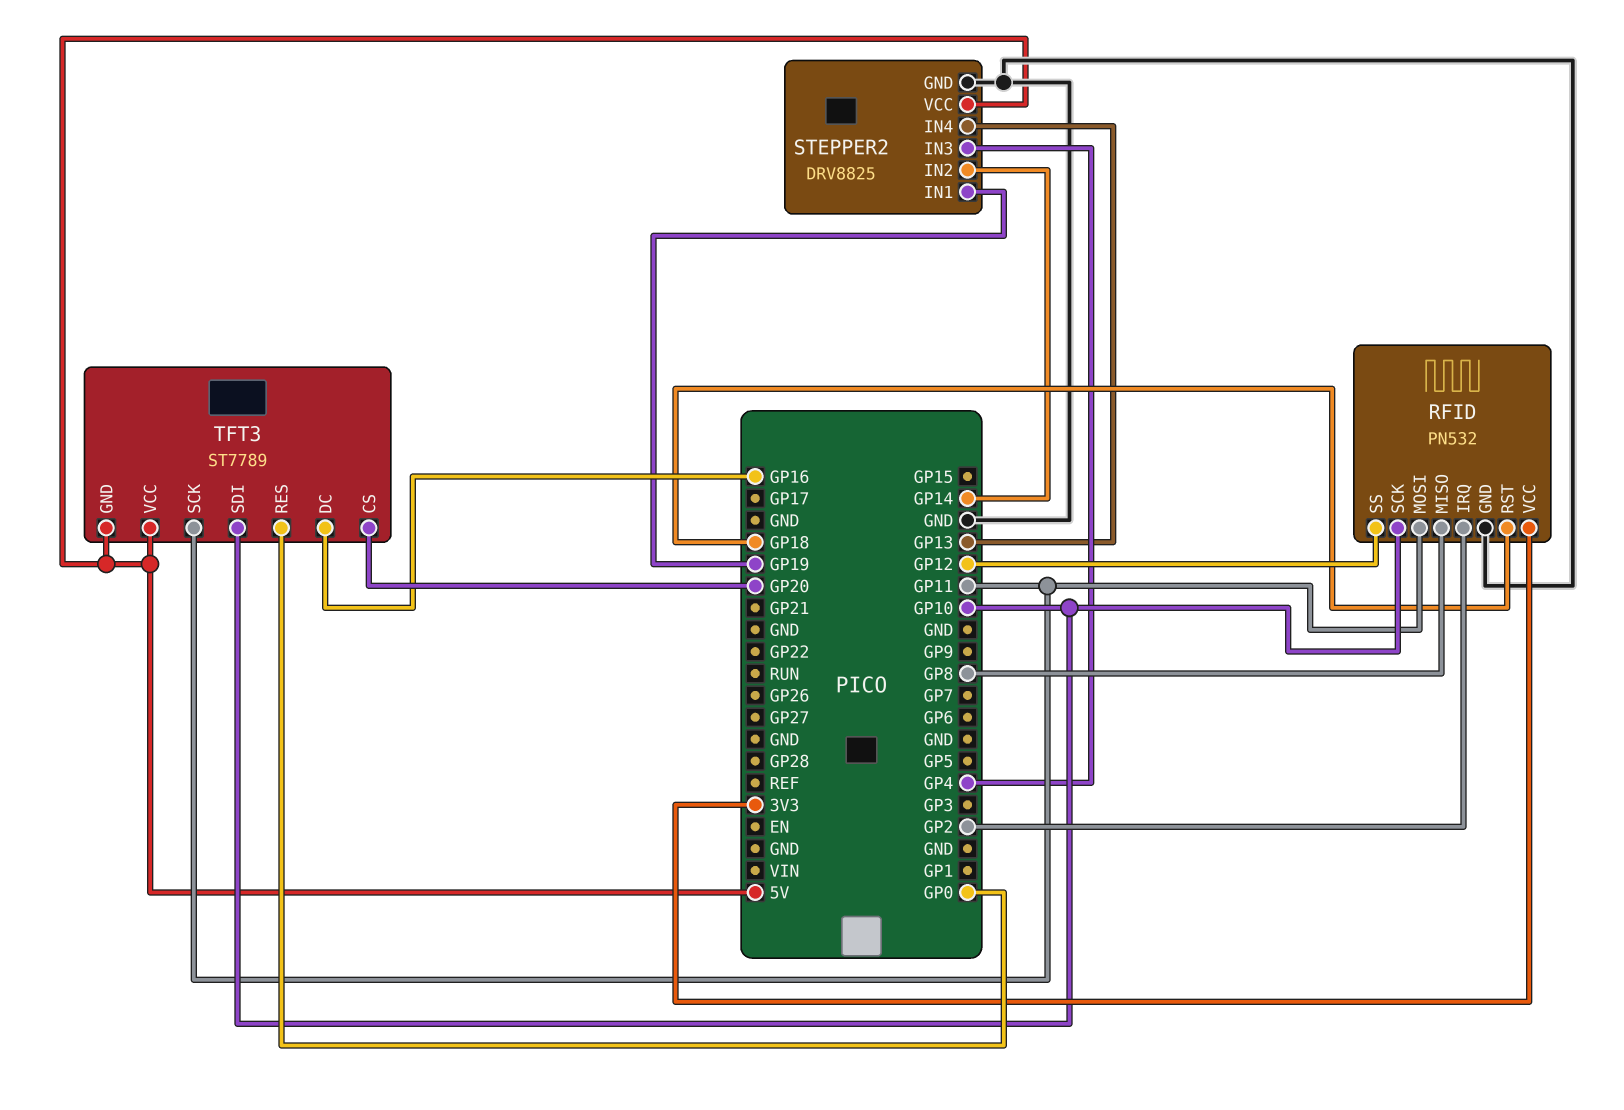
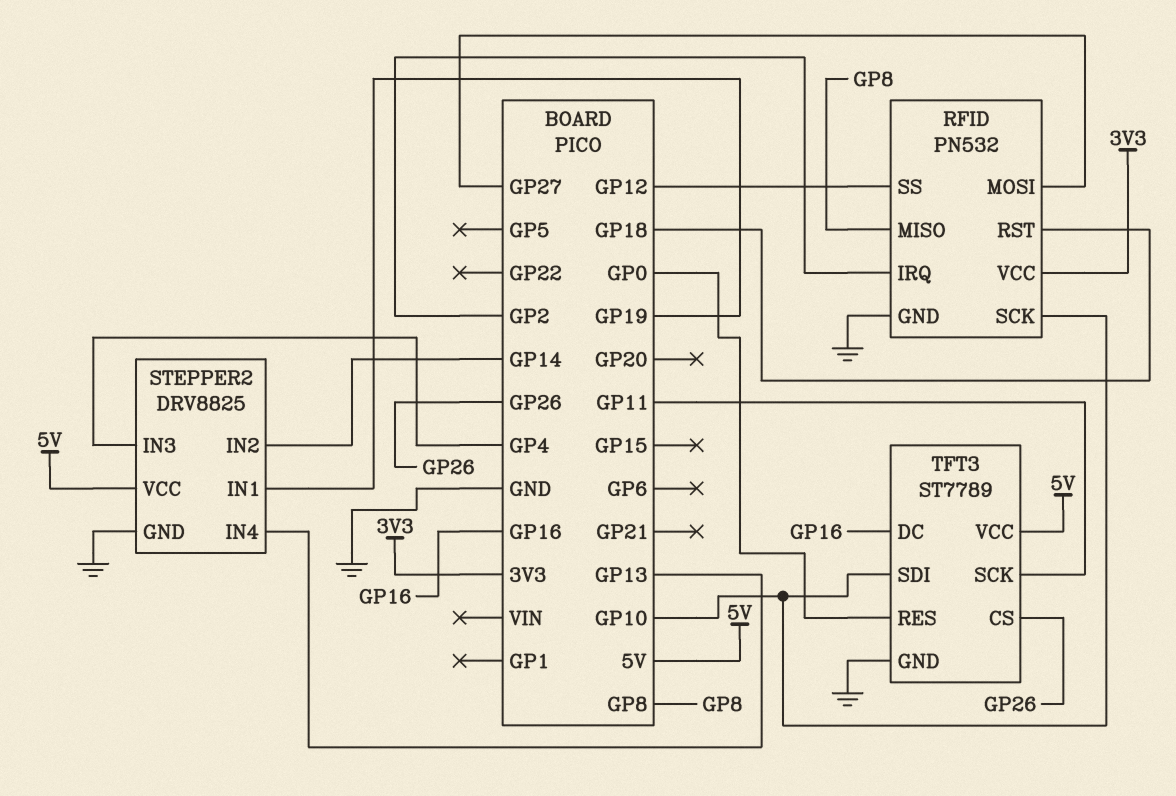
RFID pin MOSI: GP11 -> GP27
TFT3 pin CS: GP20 -> GP26
TFT3 pin GND: 5V -> GND

